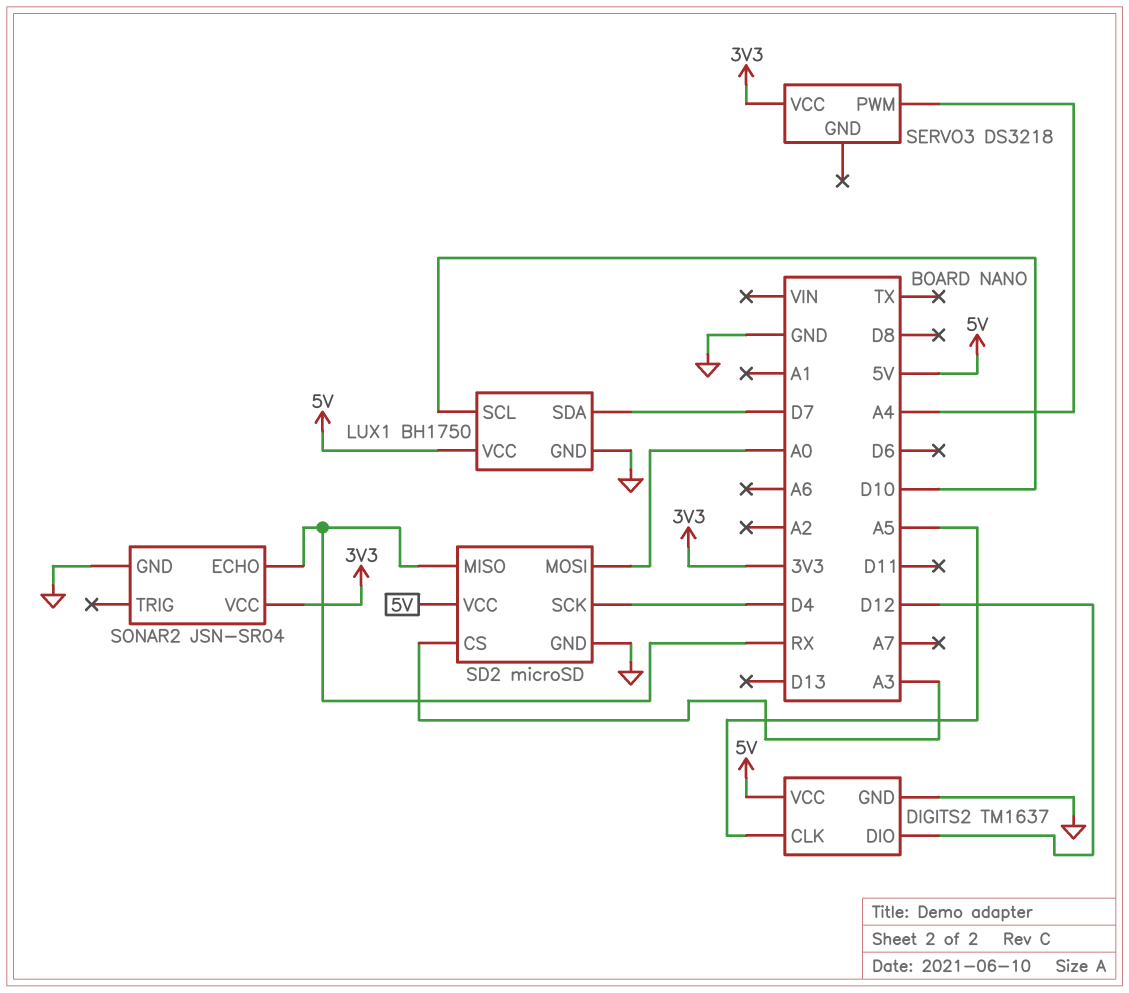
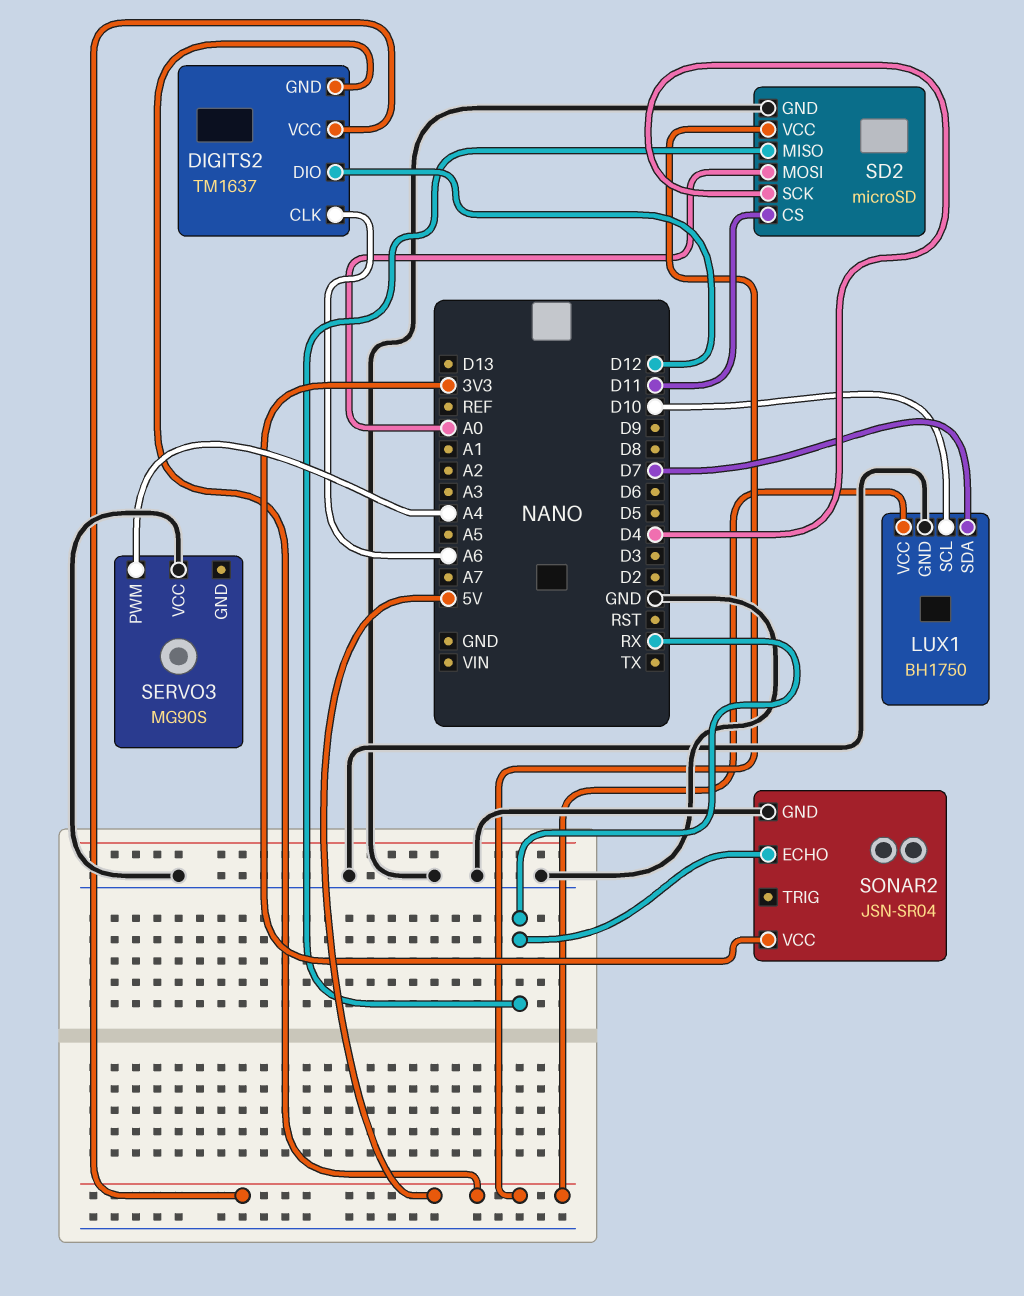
DIGITS2 pin CLK: A5 -> A6
DIGITS2 pin GND: GND -> 5V
SD2 pin CS: A3 -> D11
SERVO3: DS3218 -> MG90S
SERVO3 pin VCC: 3V3 -> GND

